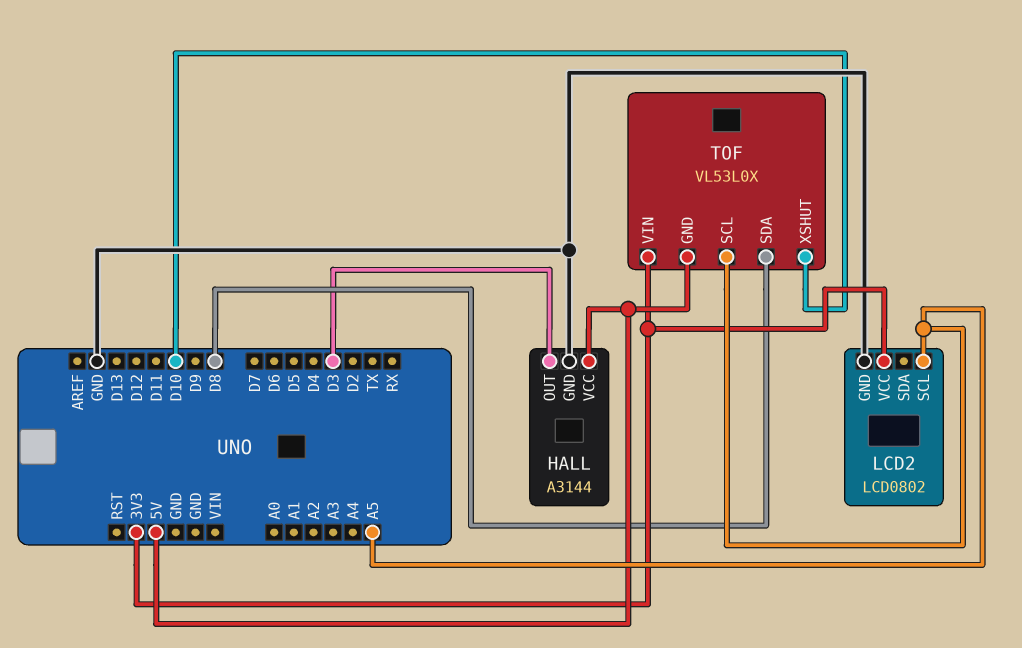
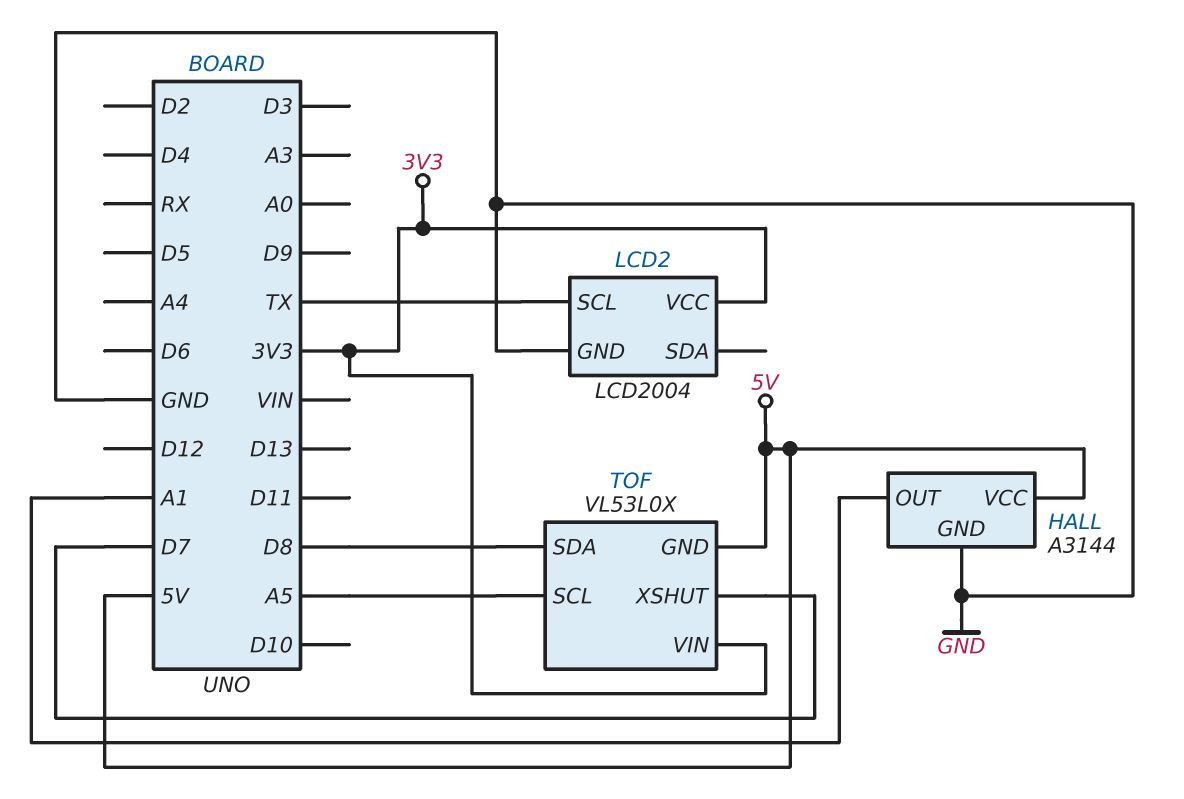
HALL pin OUT: D3 -> A1
LCD2: LCD0802 -> LCD2004
LCD2 pin SCL: A5 -> TX
TOF pin XSHUT: D10 -> D7

